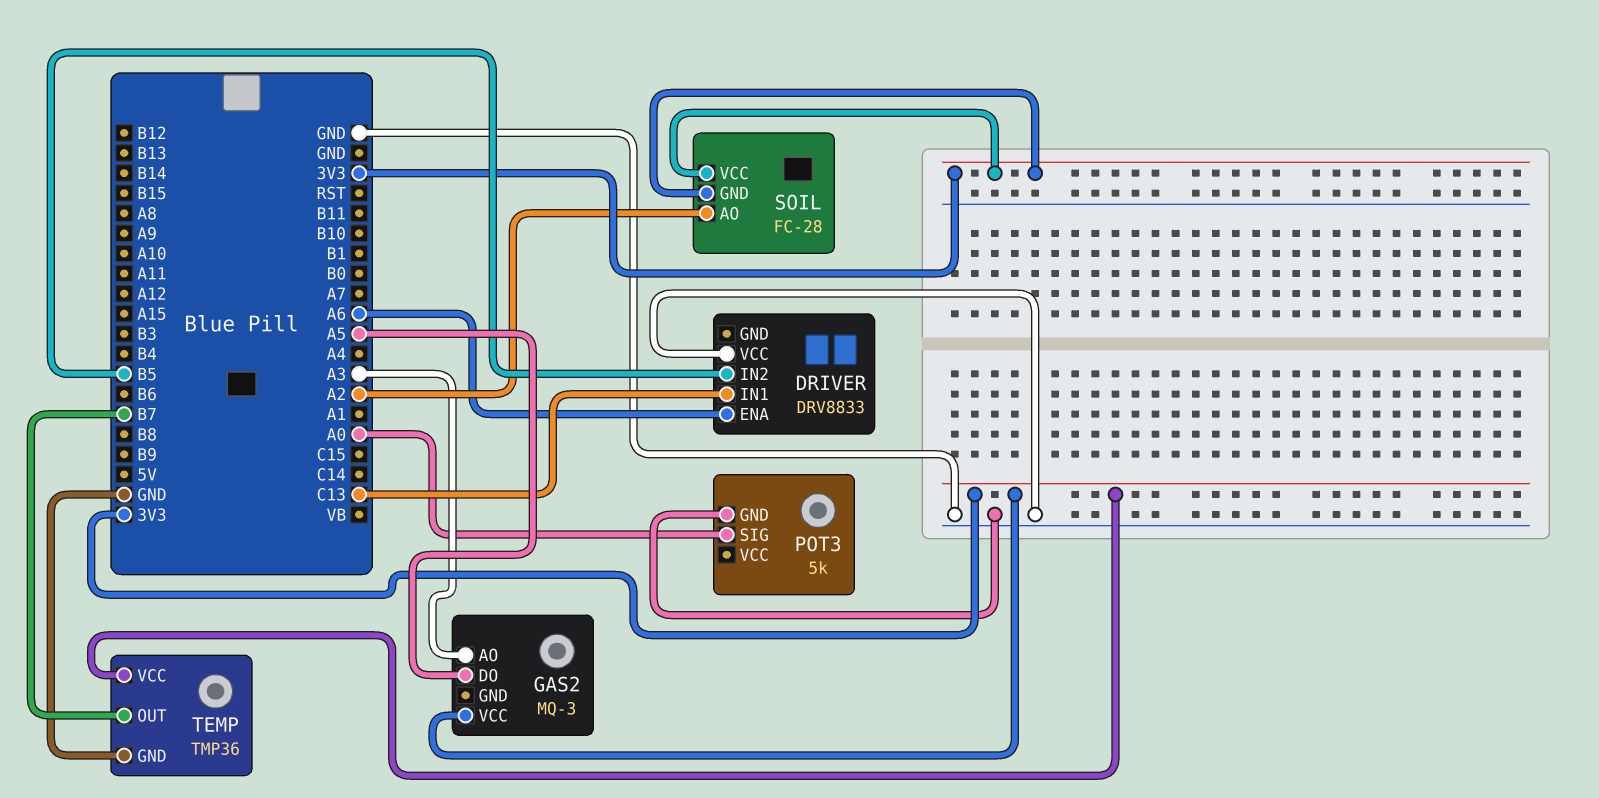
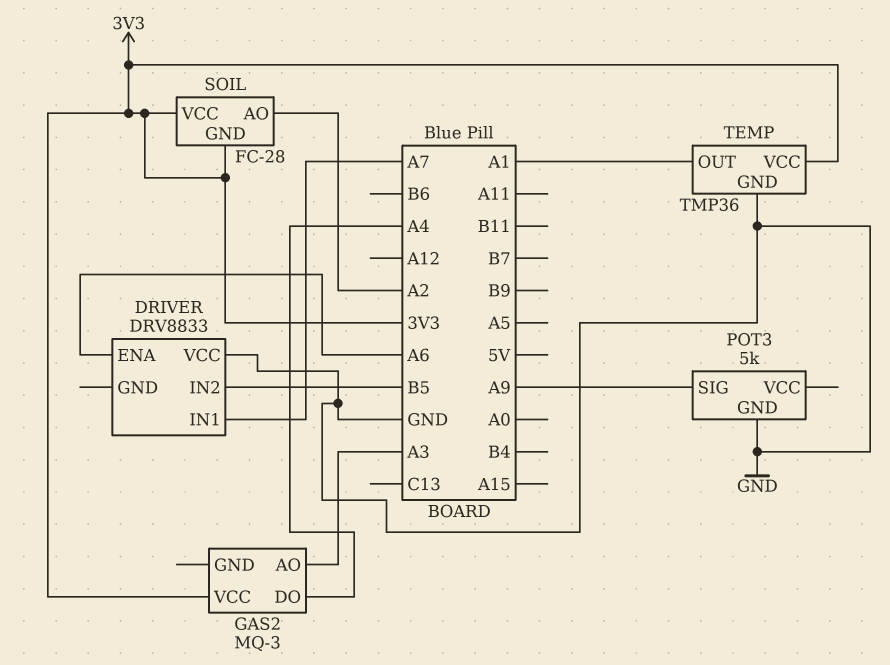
DRIVER pin IN1: C13 -> A7
GAS2 pin DO: A5 -> A4
POT3 pin SIG: A0 -> A9
TEMP pin OUT: B7 -> A1

